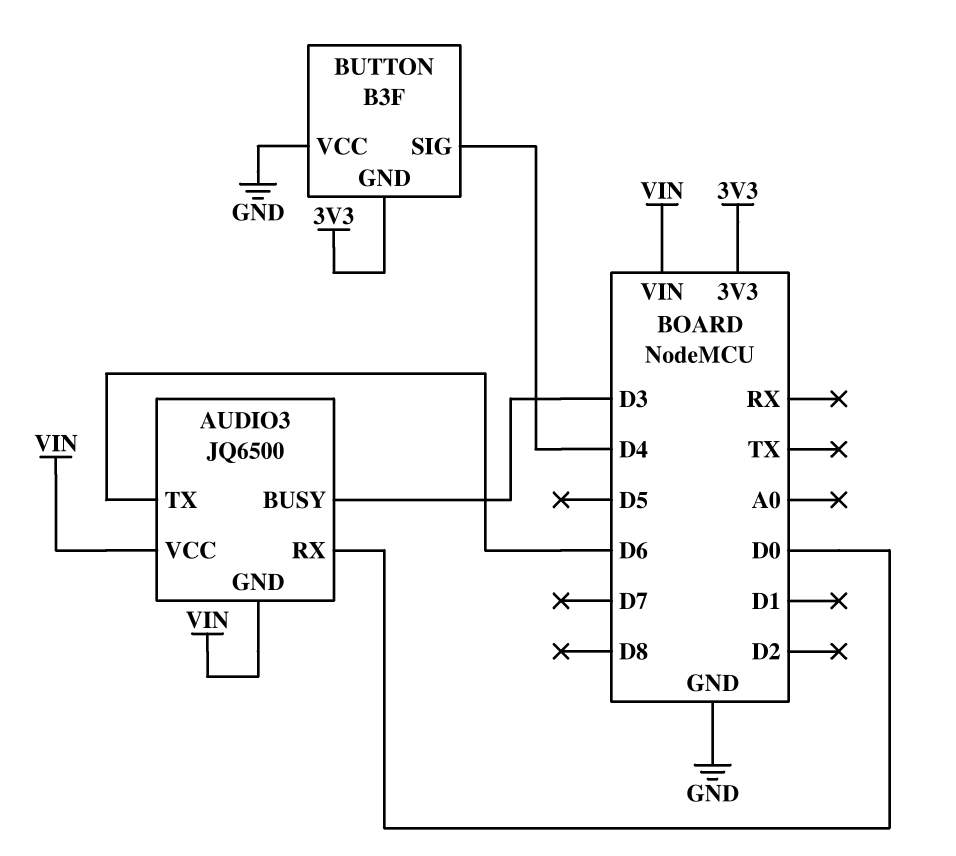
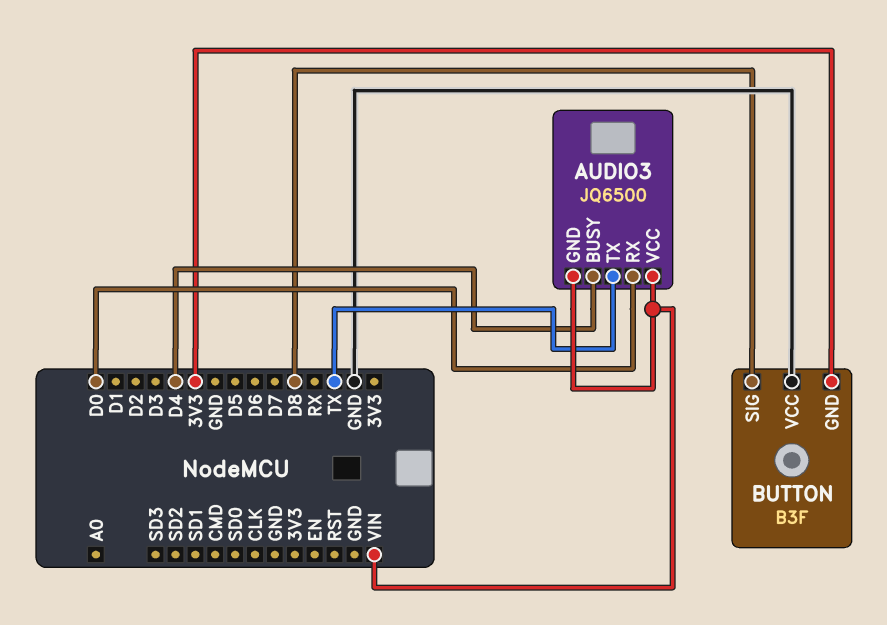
AUDIO3 pin BUSY: D3 -> D4
AUDIO3 pin TX: D6 -> TX
BUTTON pin SIG: D4 -> D8

